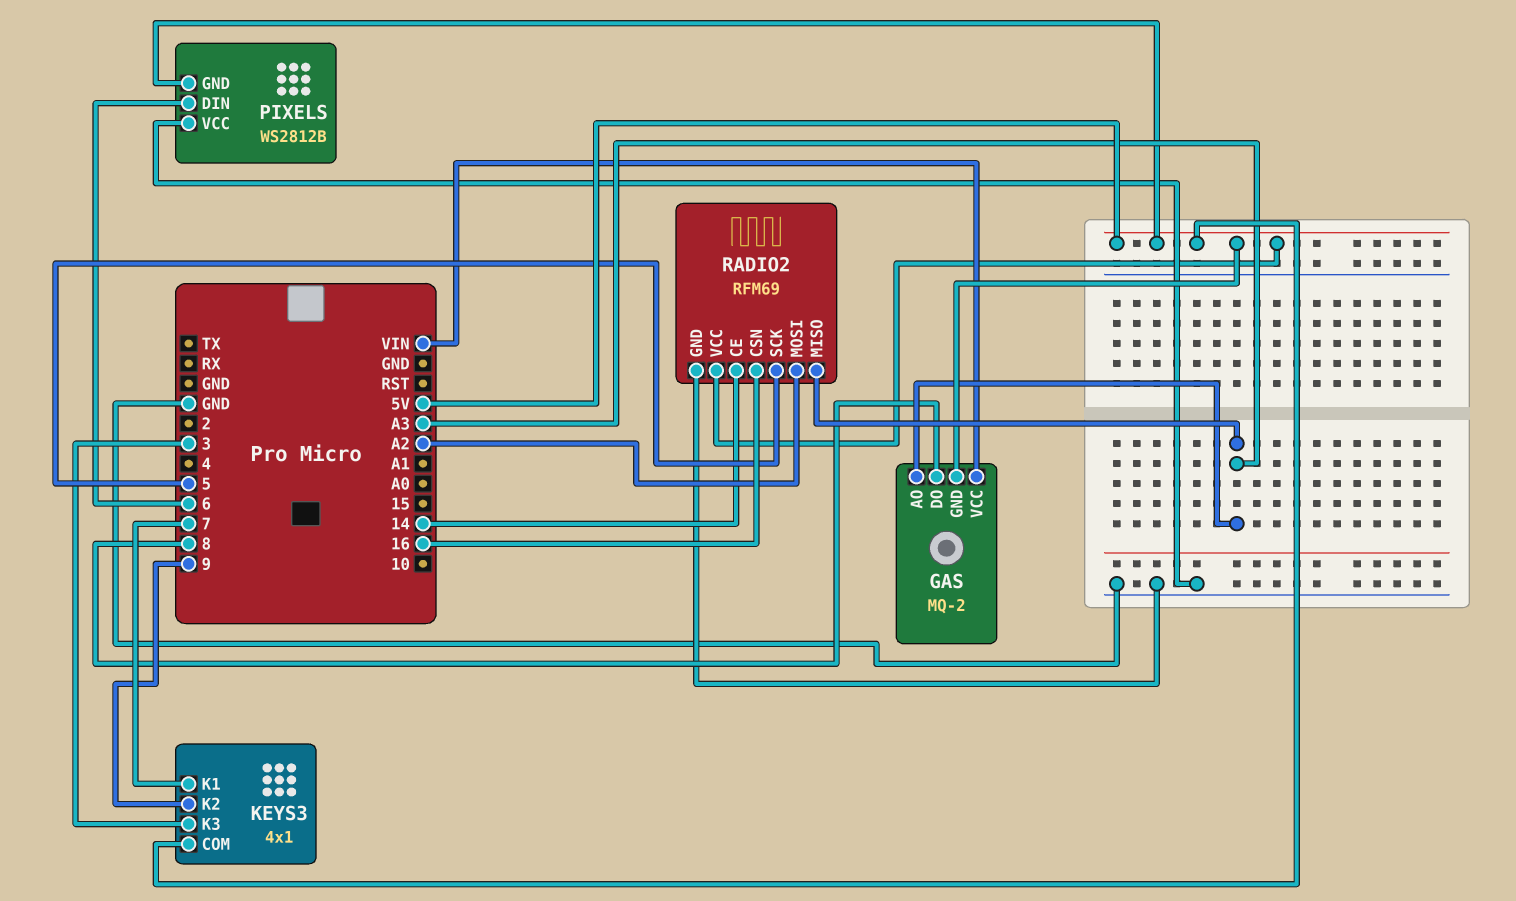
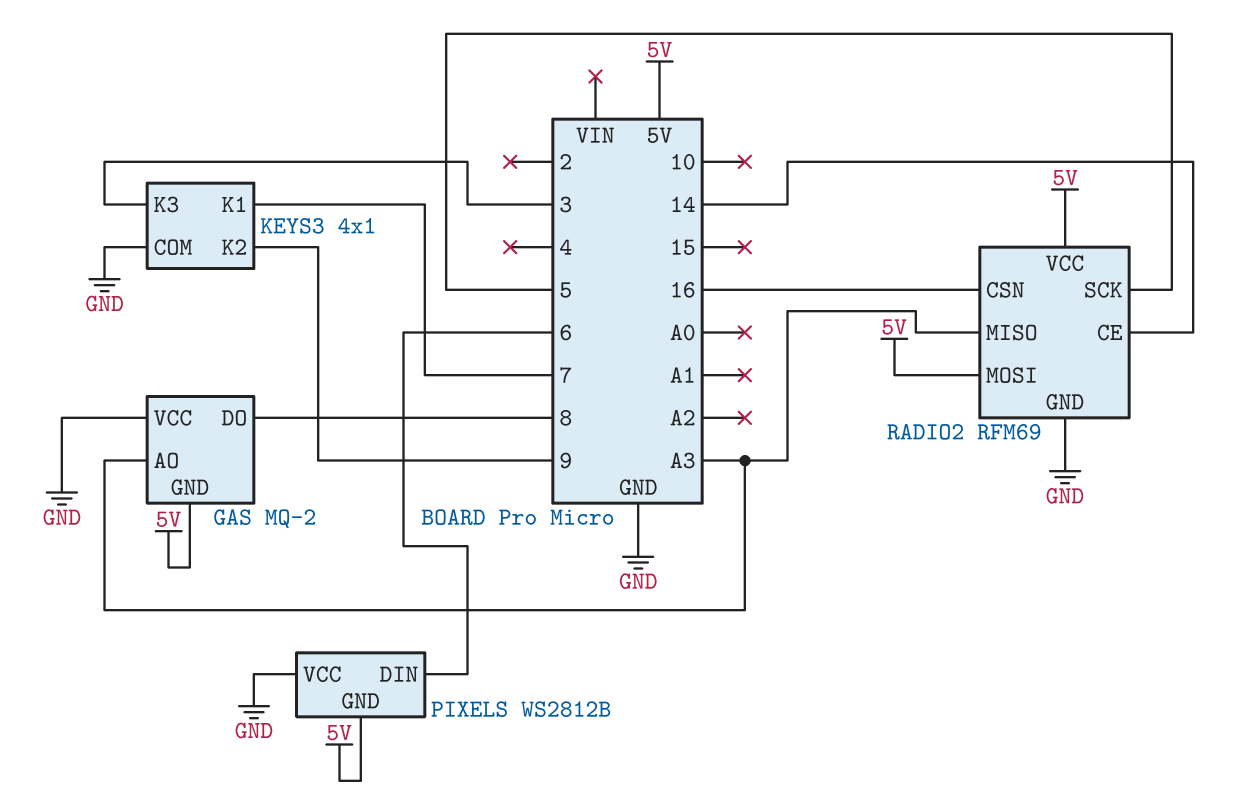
GAS pin VCC: VIN -> GND
KEYS3 pin COM: 5V -> GND
RADIO2 pin MOSI: A2 -> 5V

